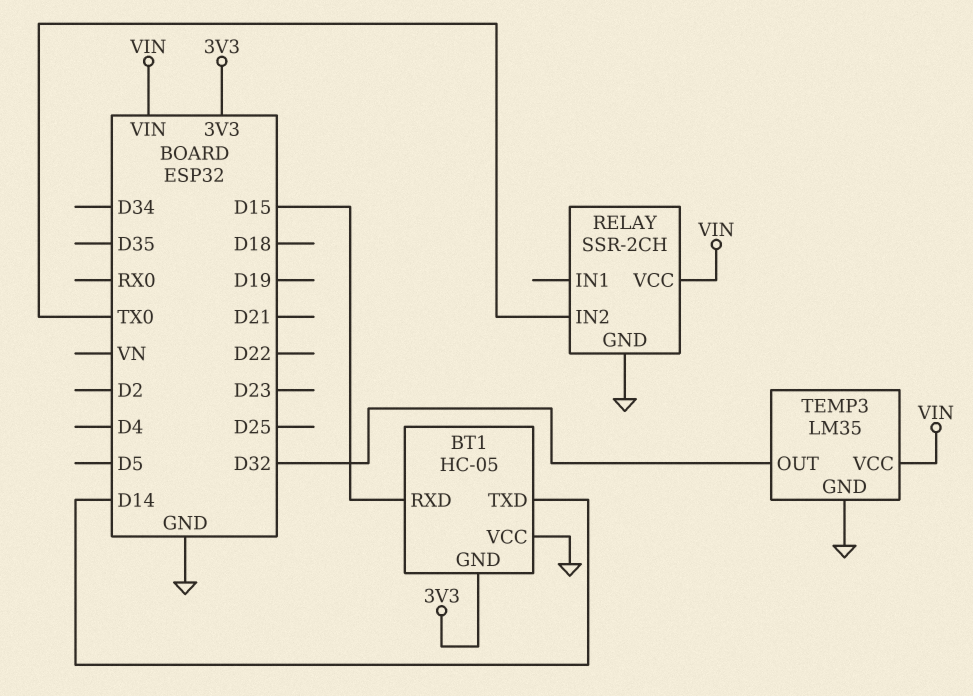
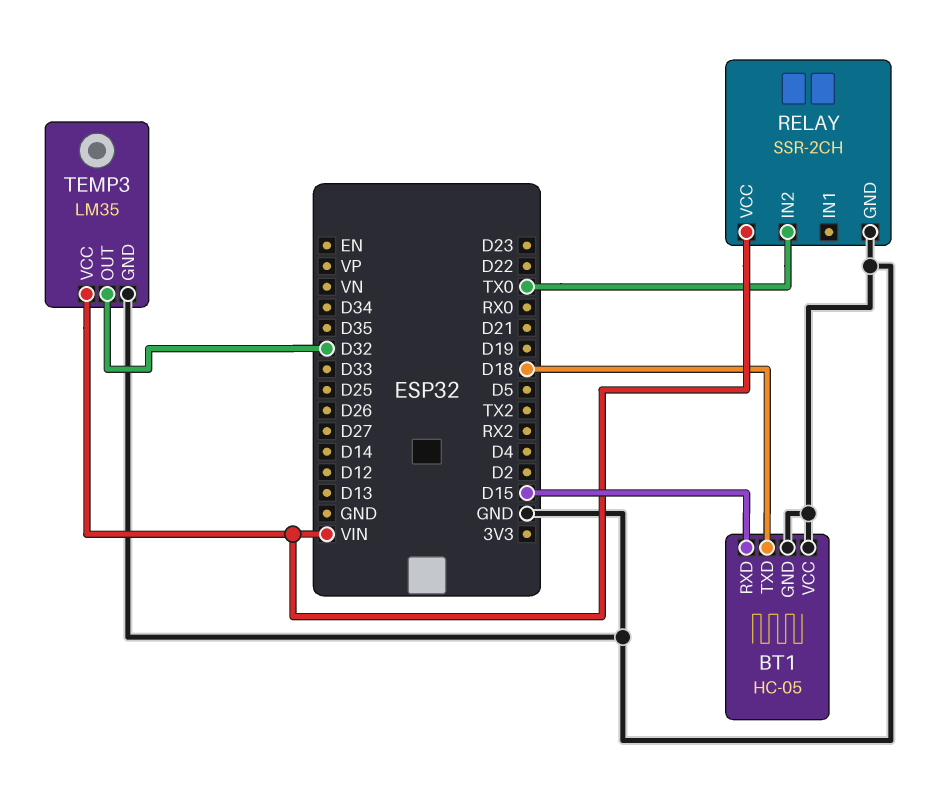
BT1 pin GND: 3V3 -> GND
BT1 pin TXD: D14 -> D18

